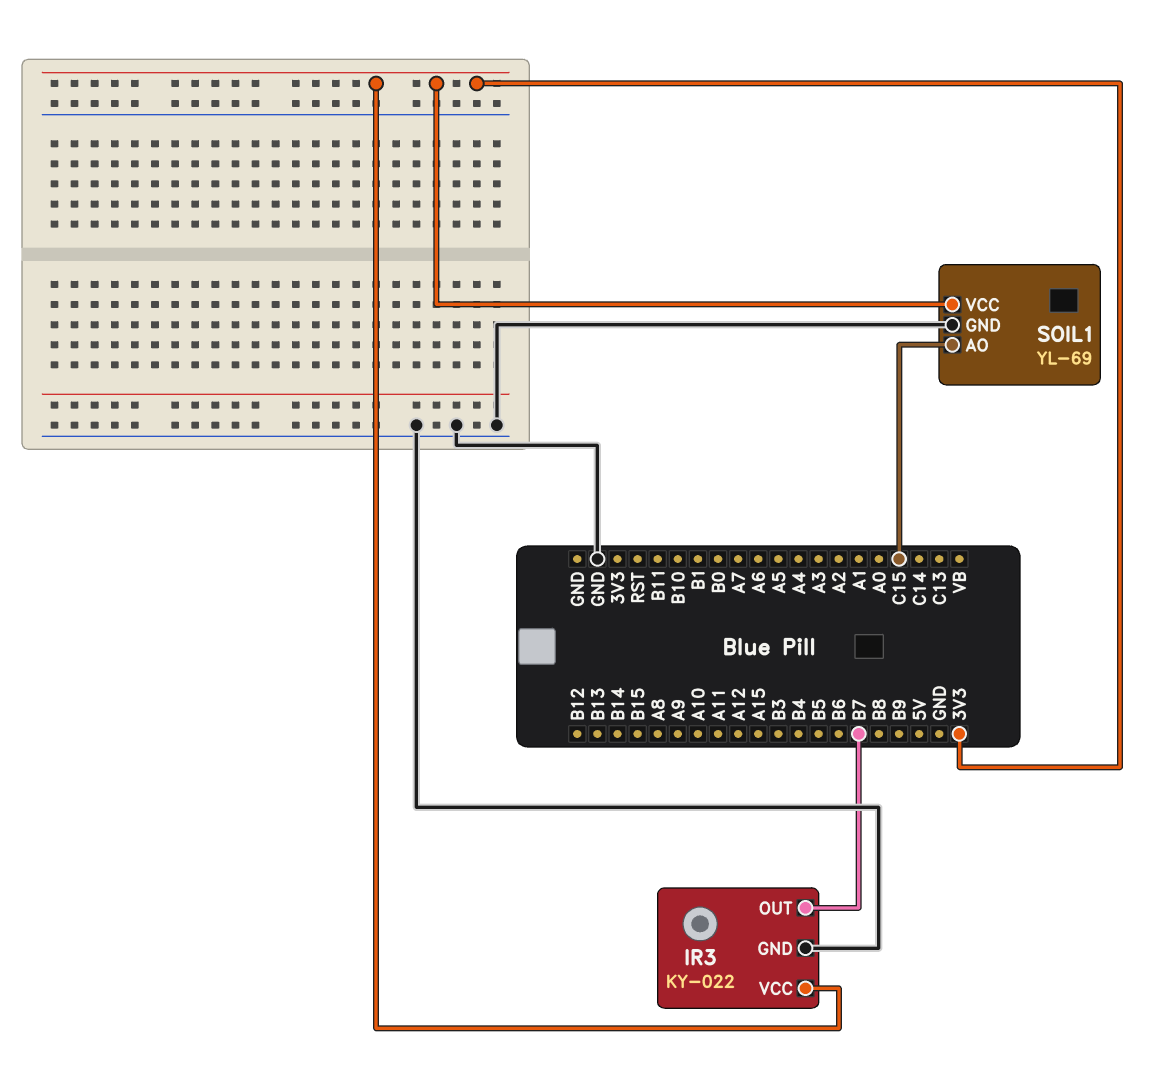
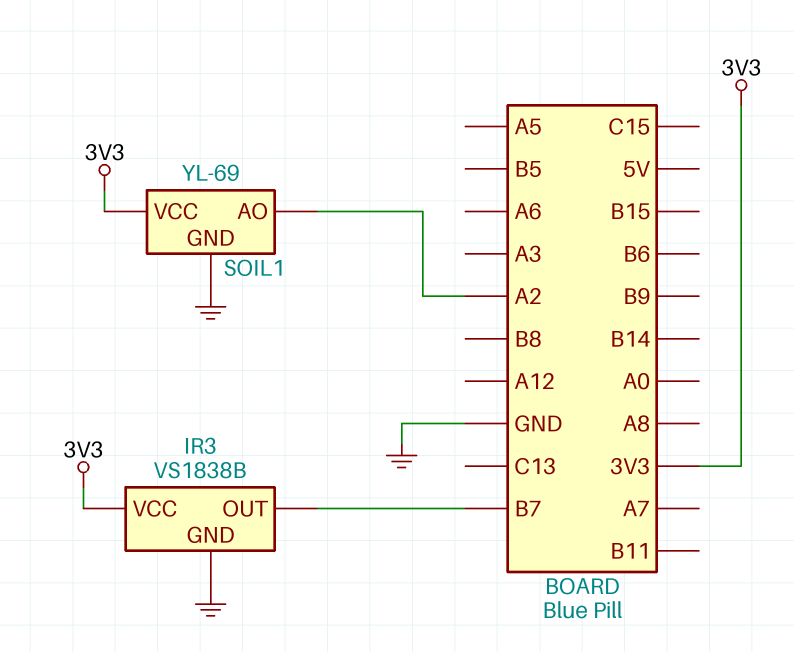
IR3: KY-022 -> VS1838B
SOIL1 pin AO: C15 -> A2

